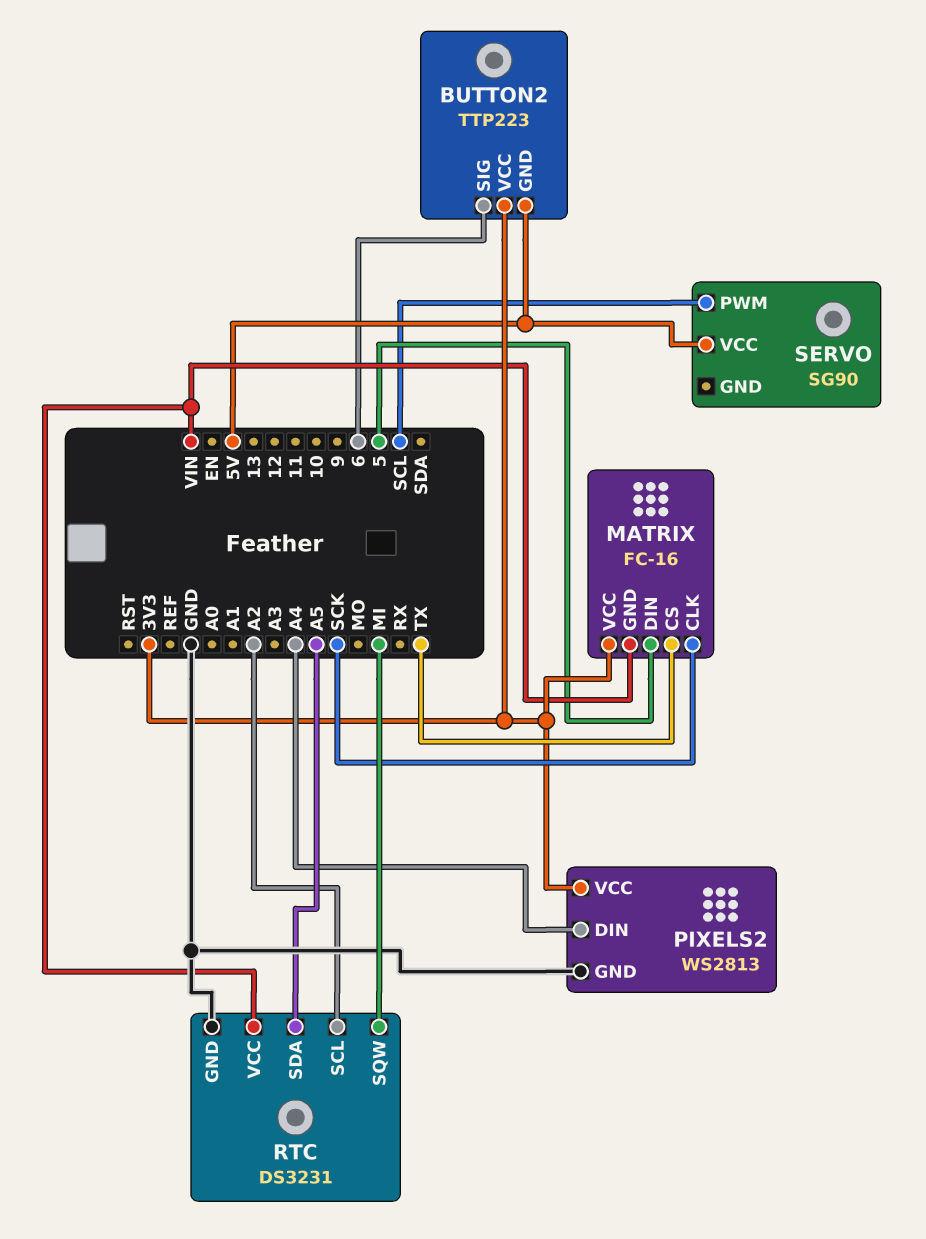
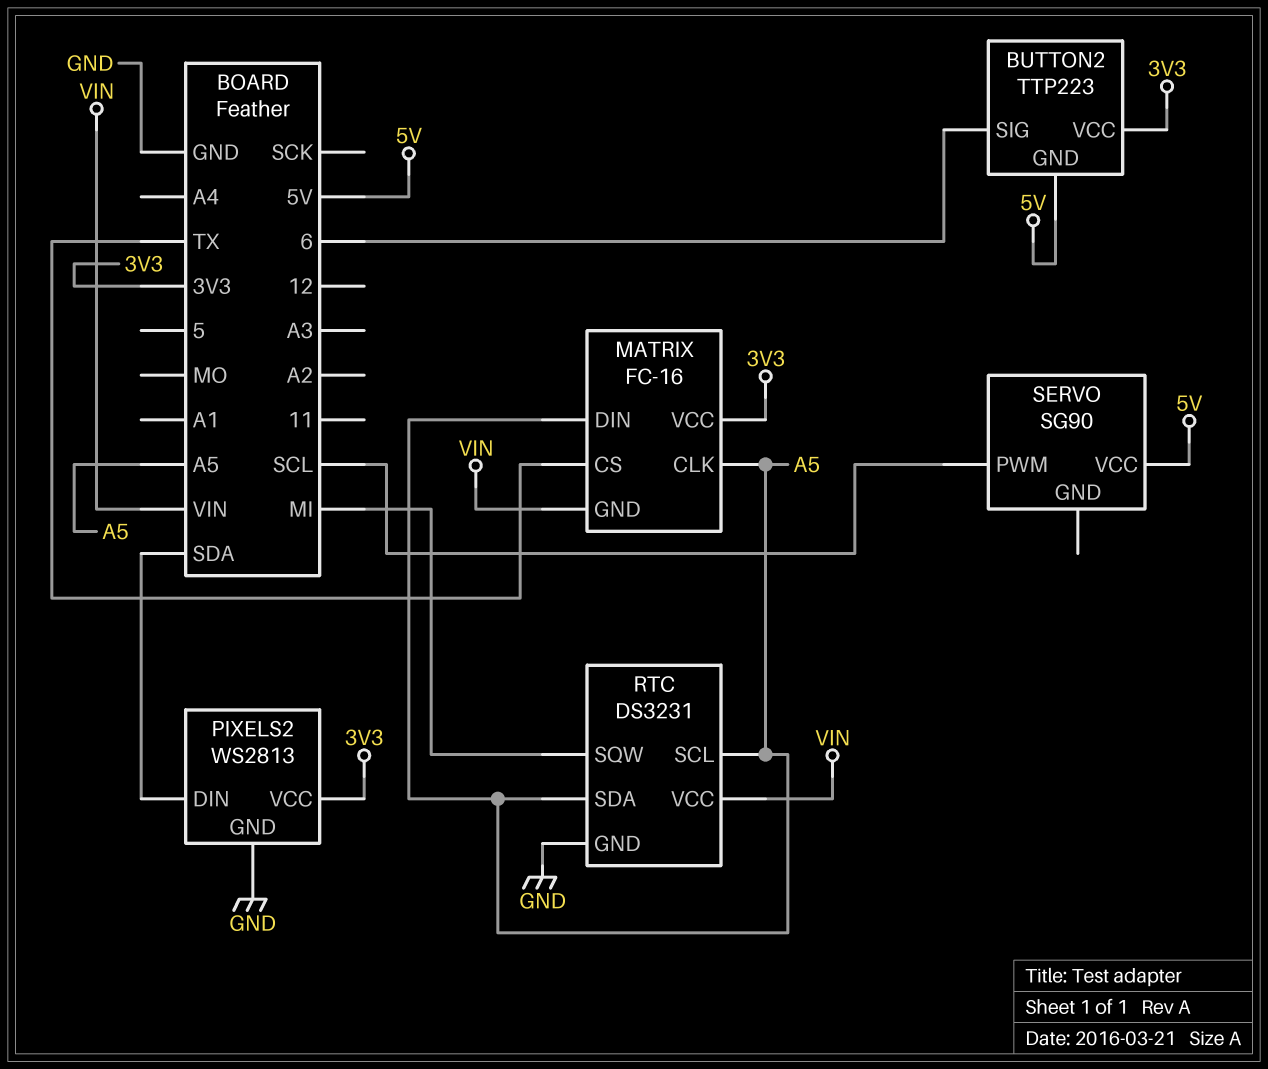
MATRIX pin CLK: SCK -> A5
MATRIX pin DIN: 5 -> A5
PIXELS2 pin DIN: A4 -> SDA
RTC pin SCL: A2 -> A5

